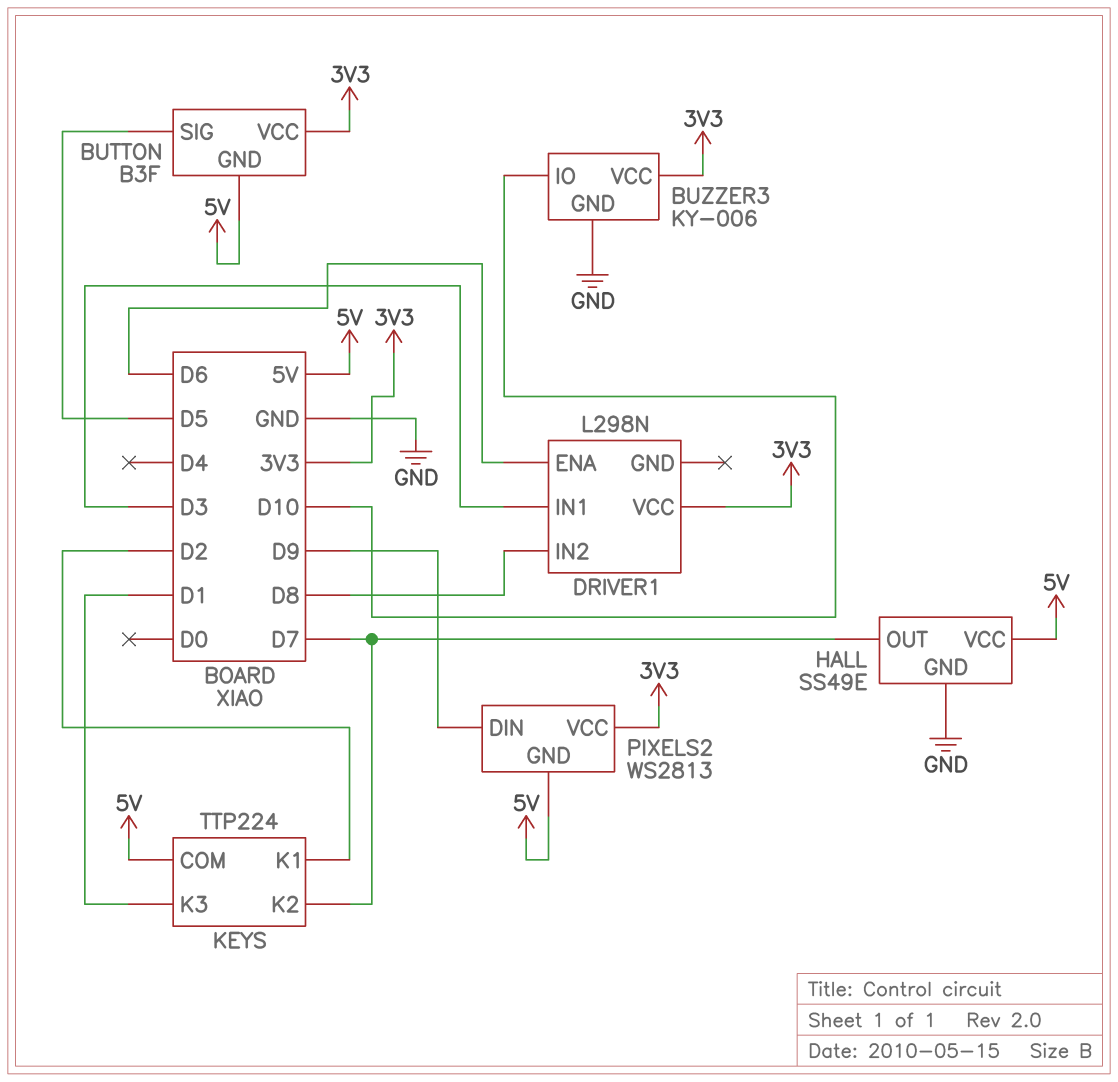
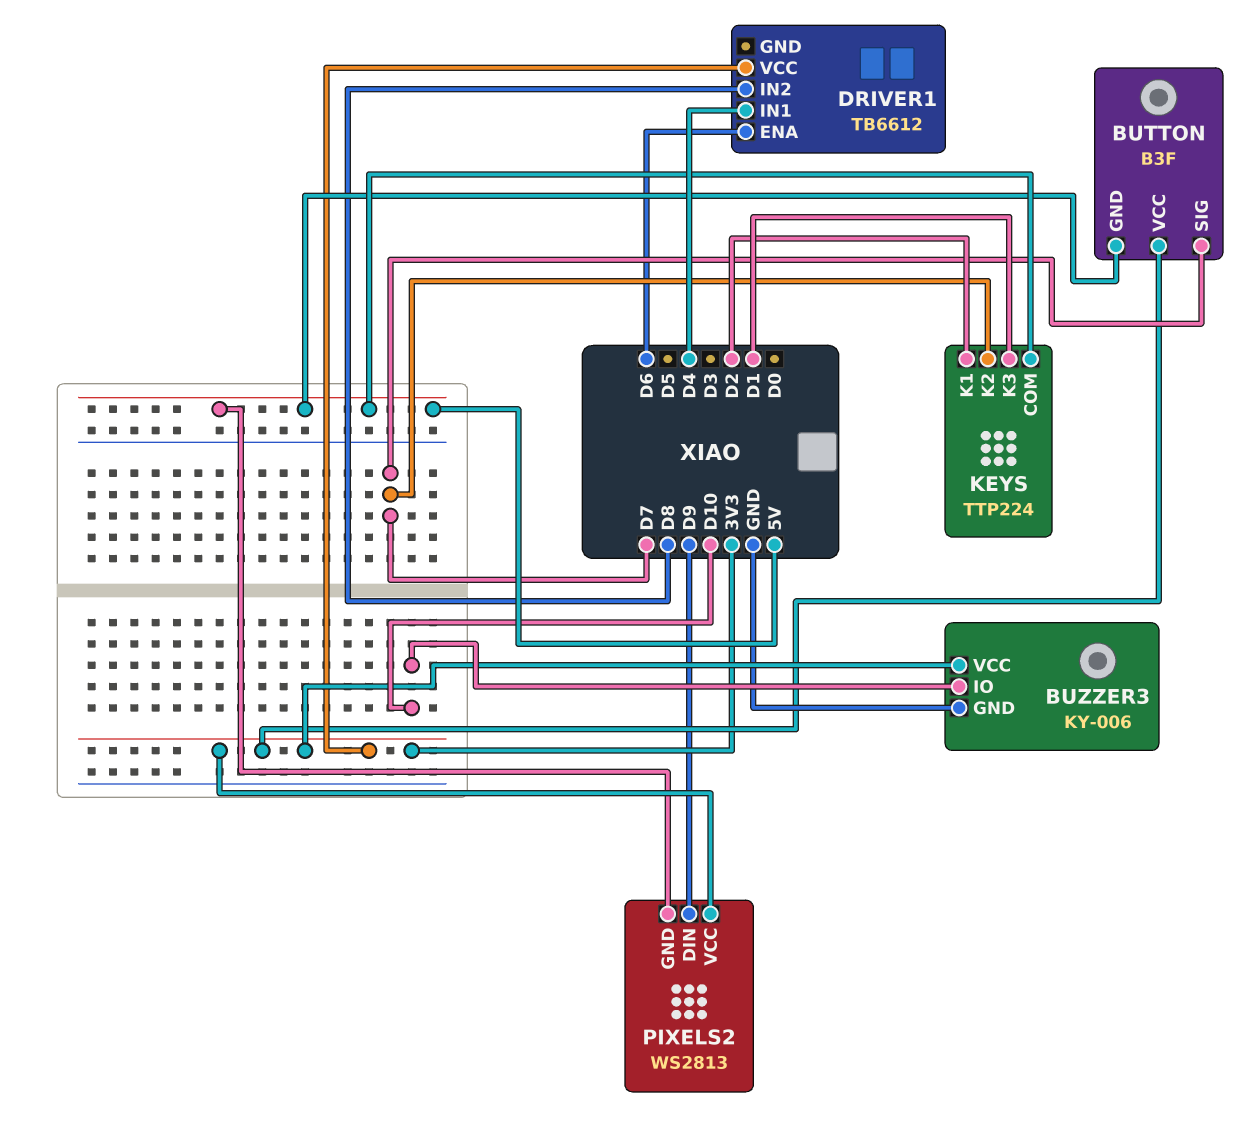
BUTTON pin SIG: D5 -> D7
DRIVER1: L298N -> TB6612
DRIVER1 pin IN1: D3 -> D4
HALL: SS49E -> none
HALL pin GND: GND -> none
HALL pin OUT: D7 -> none
HALL pin VCC: 5V -> none

